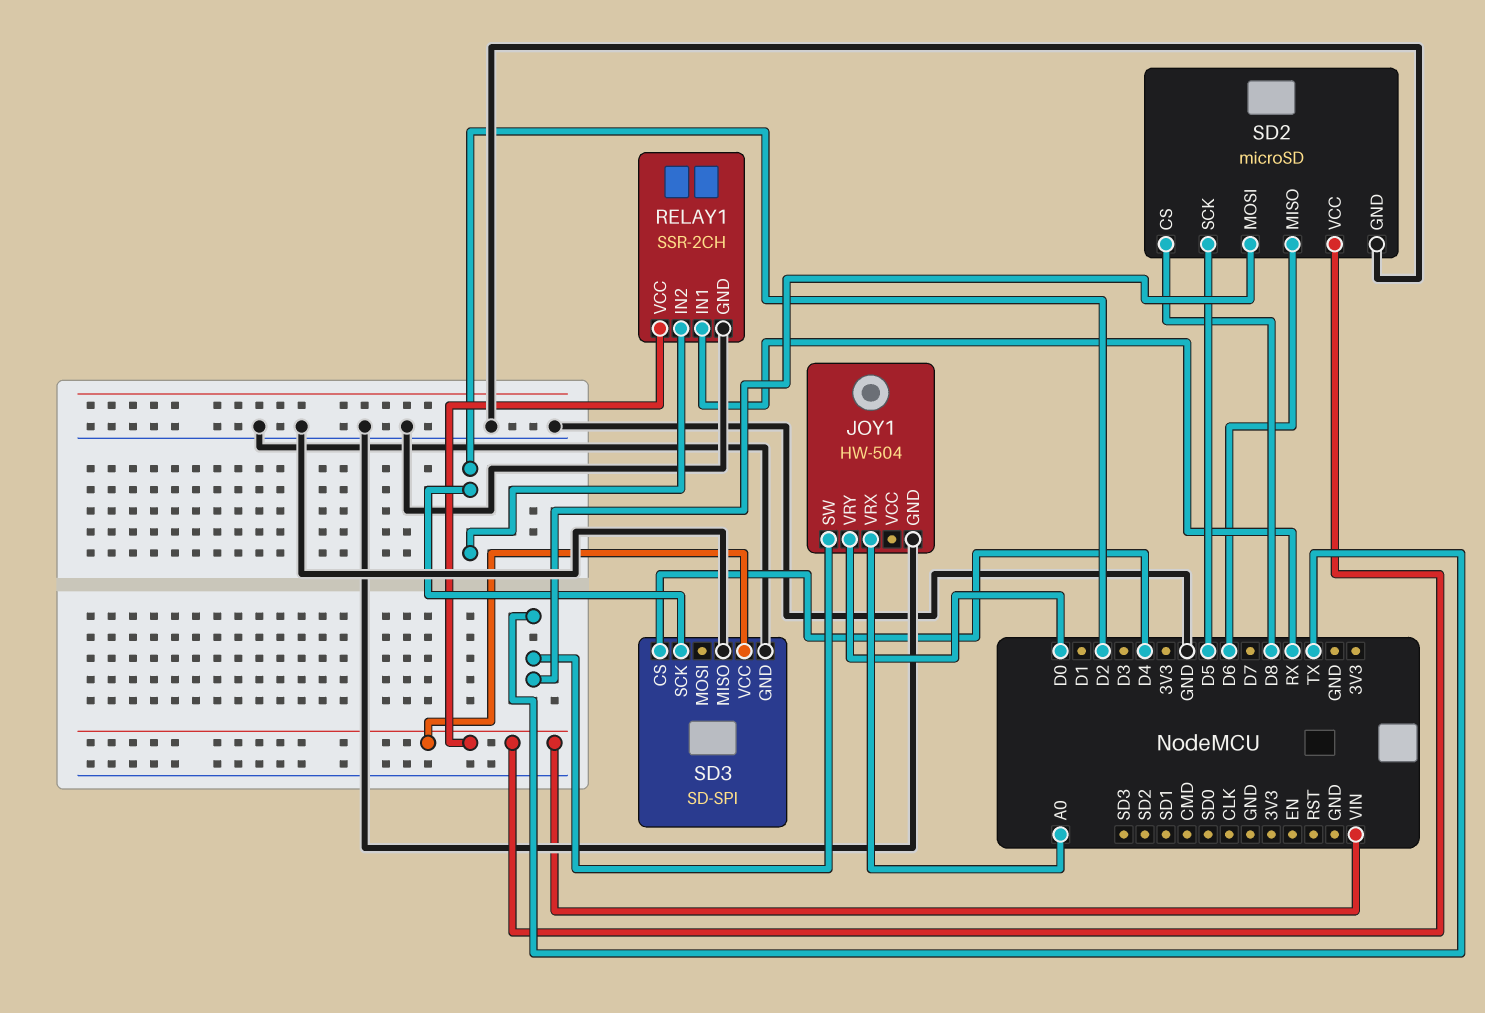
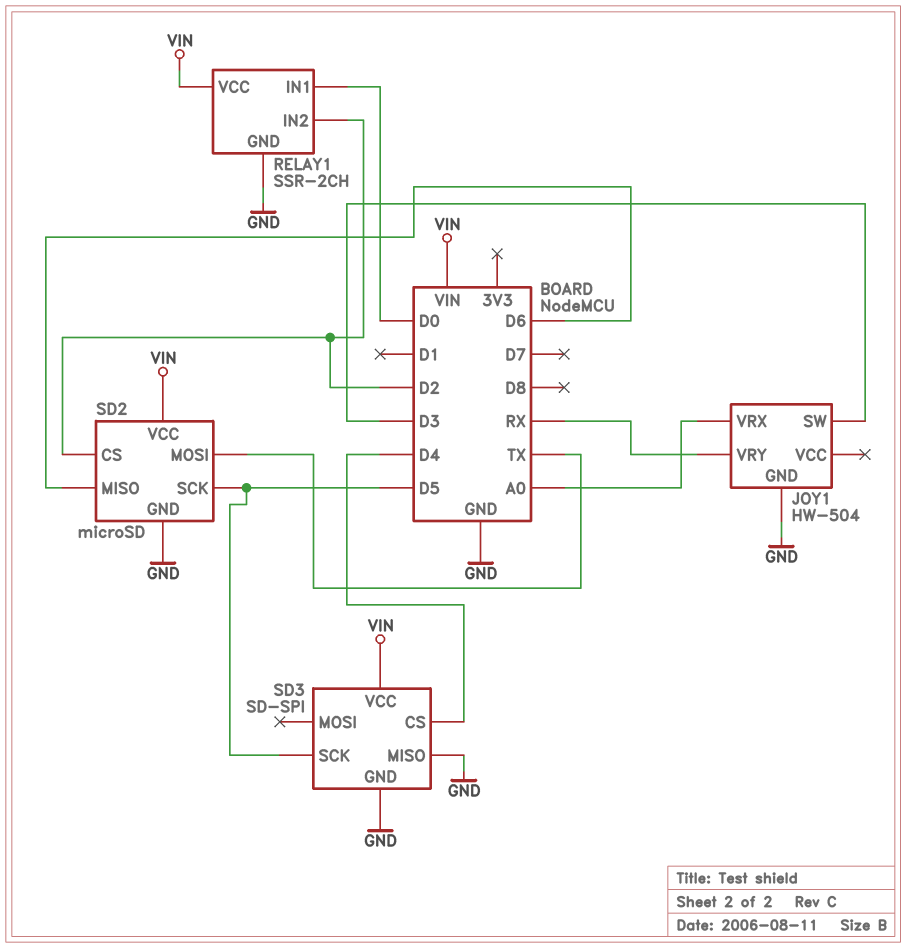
JOY1 pin SW: TX -> D3
JOY1 pin VRY: D0 -> RX
RELAY1 pin IN1: RX -> D0
SD2 pin CS: D8 -> D2
SD3 pin SCK: D2 -> D5

